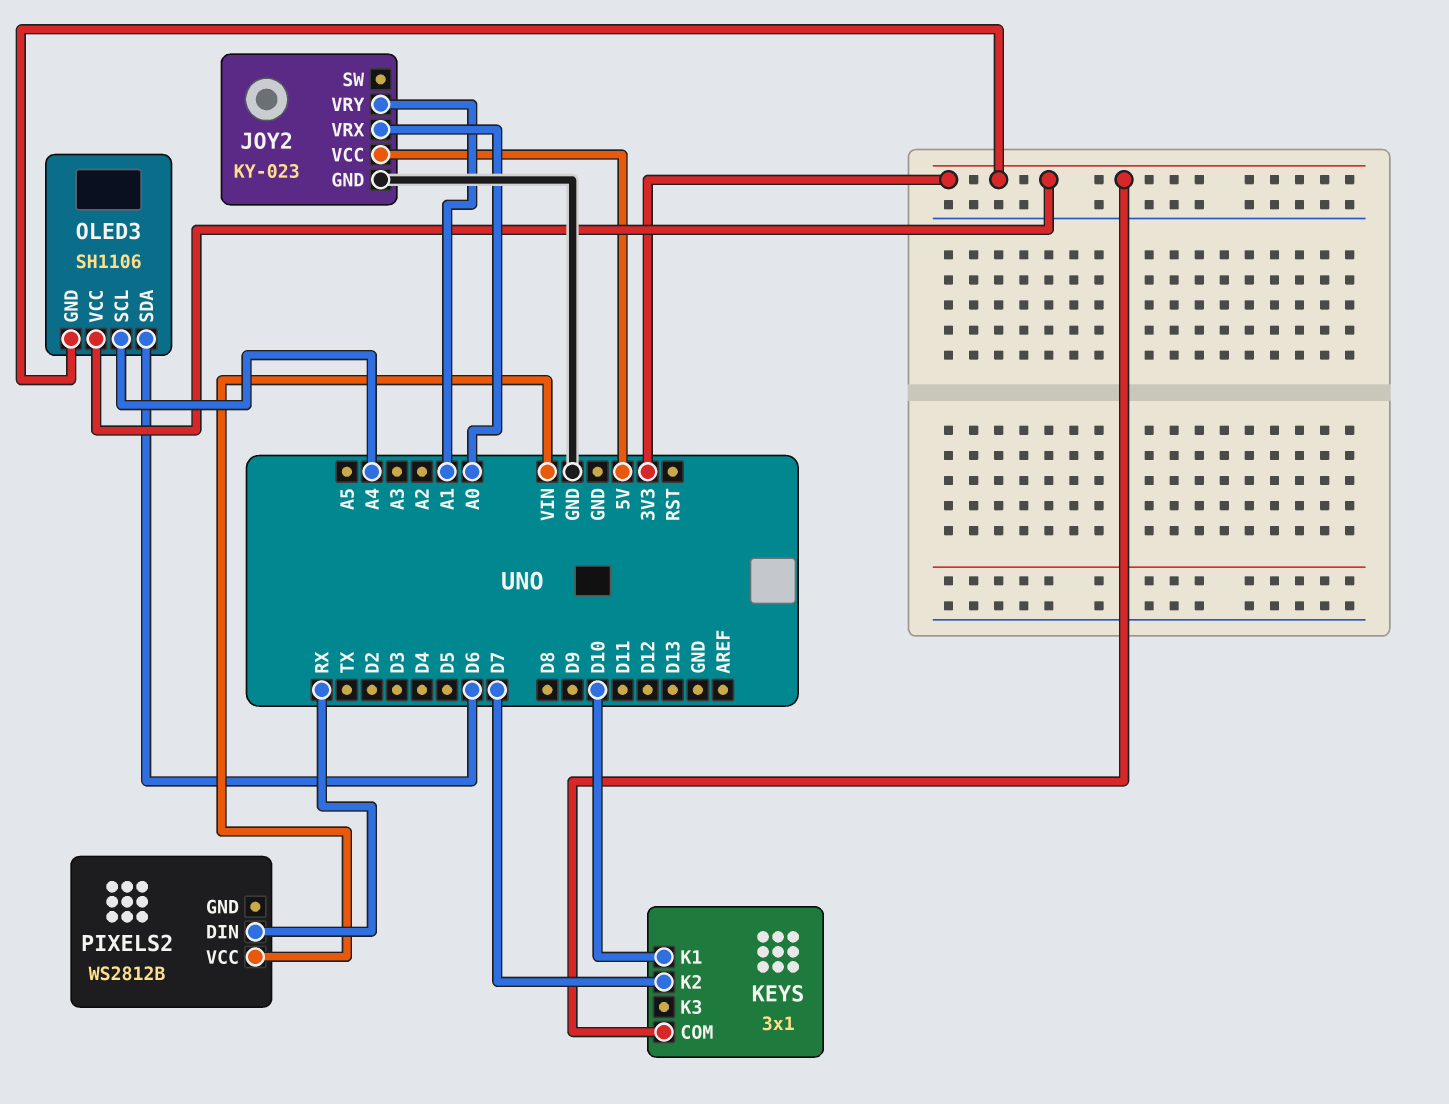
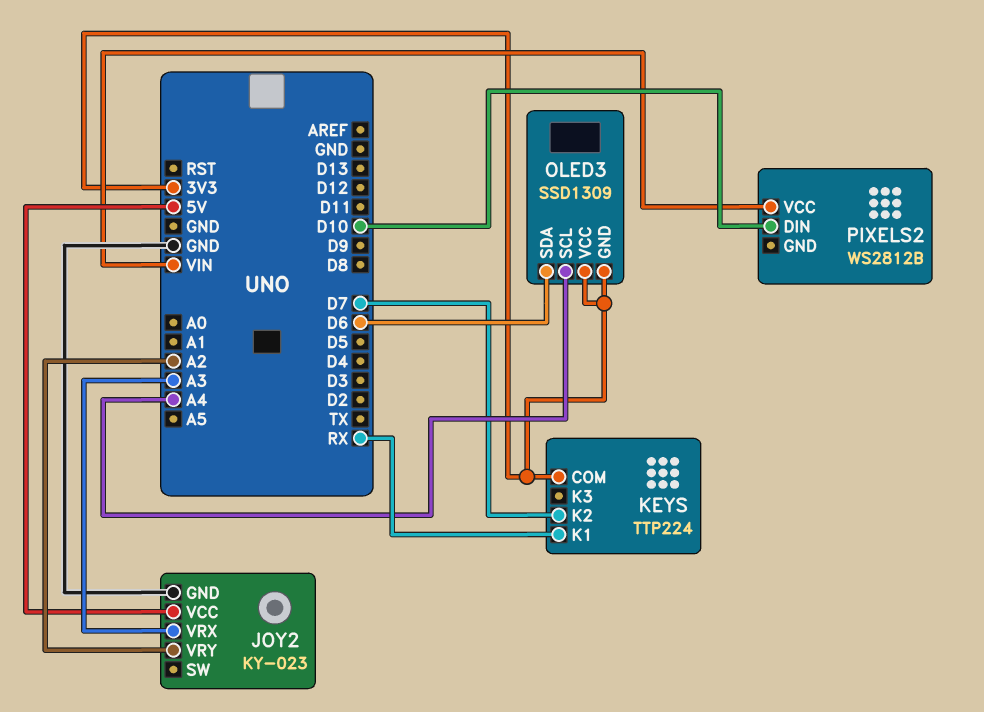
JOY2 pin VRX: A0 -> A3
JOY2 pin VRY: A1 -> A2
KEYS: 3x1 -> TTP224
KEYS pin K1: D10 -> RX
OLED3: SH1106 -> SSD1309
PIXELS2 pin DIN: RX -> D10

